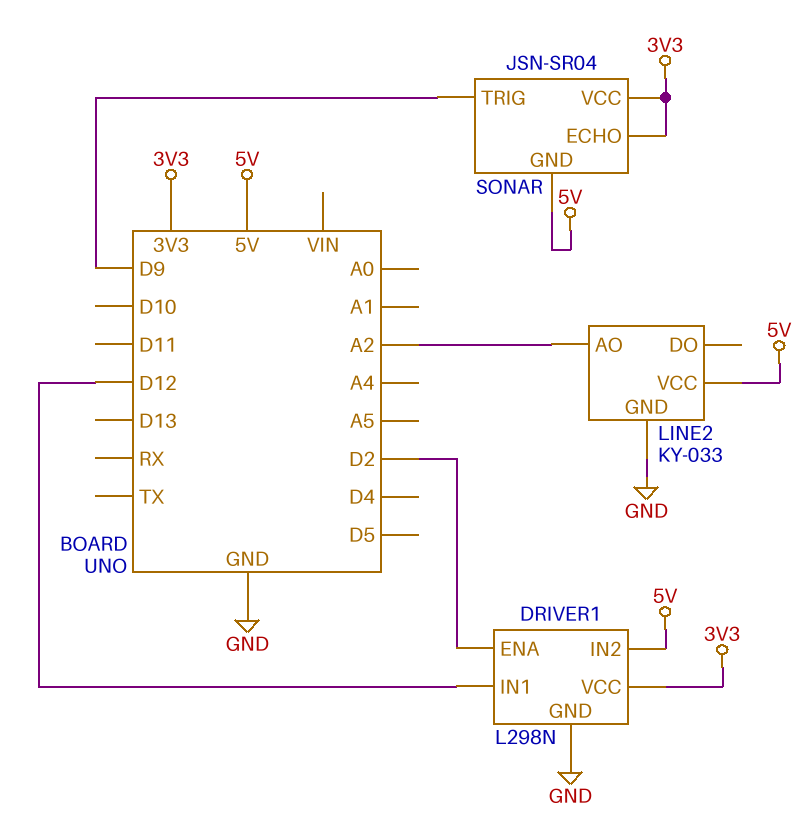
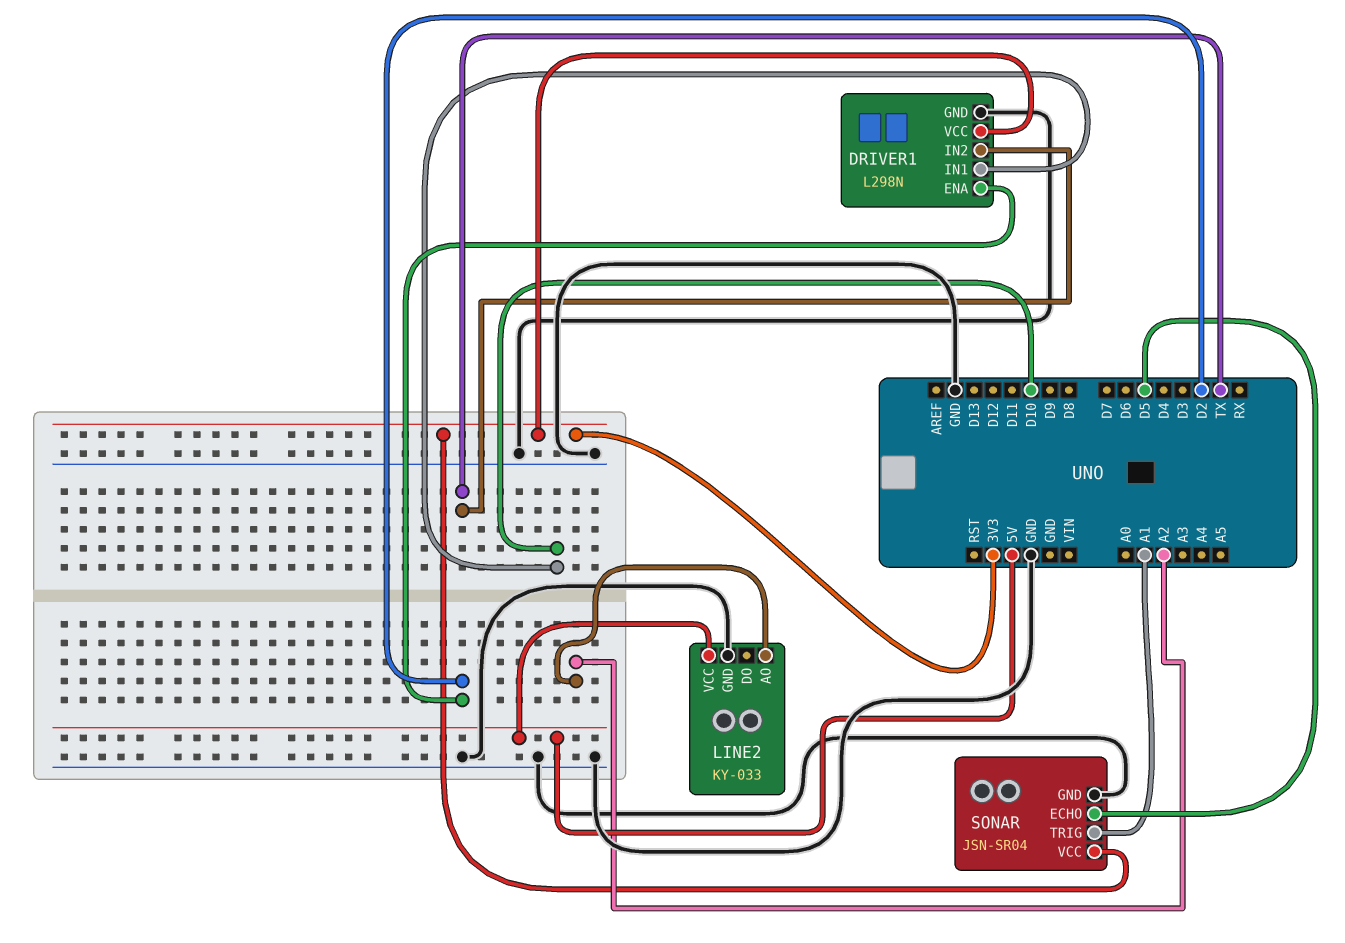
DRIVER1 pin IN1: D12 -> D10
DRIVER1 pin IN2: 5V -> TX
SONAR pin ECHO: 3V3 -> D5
SONAR pin GND: 5V -> GND
SONAR pin TRIG: D9 -> A1

